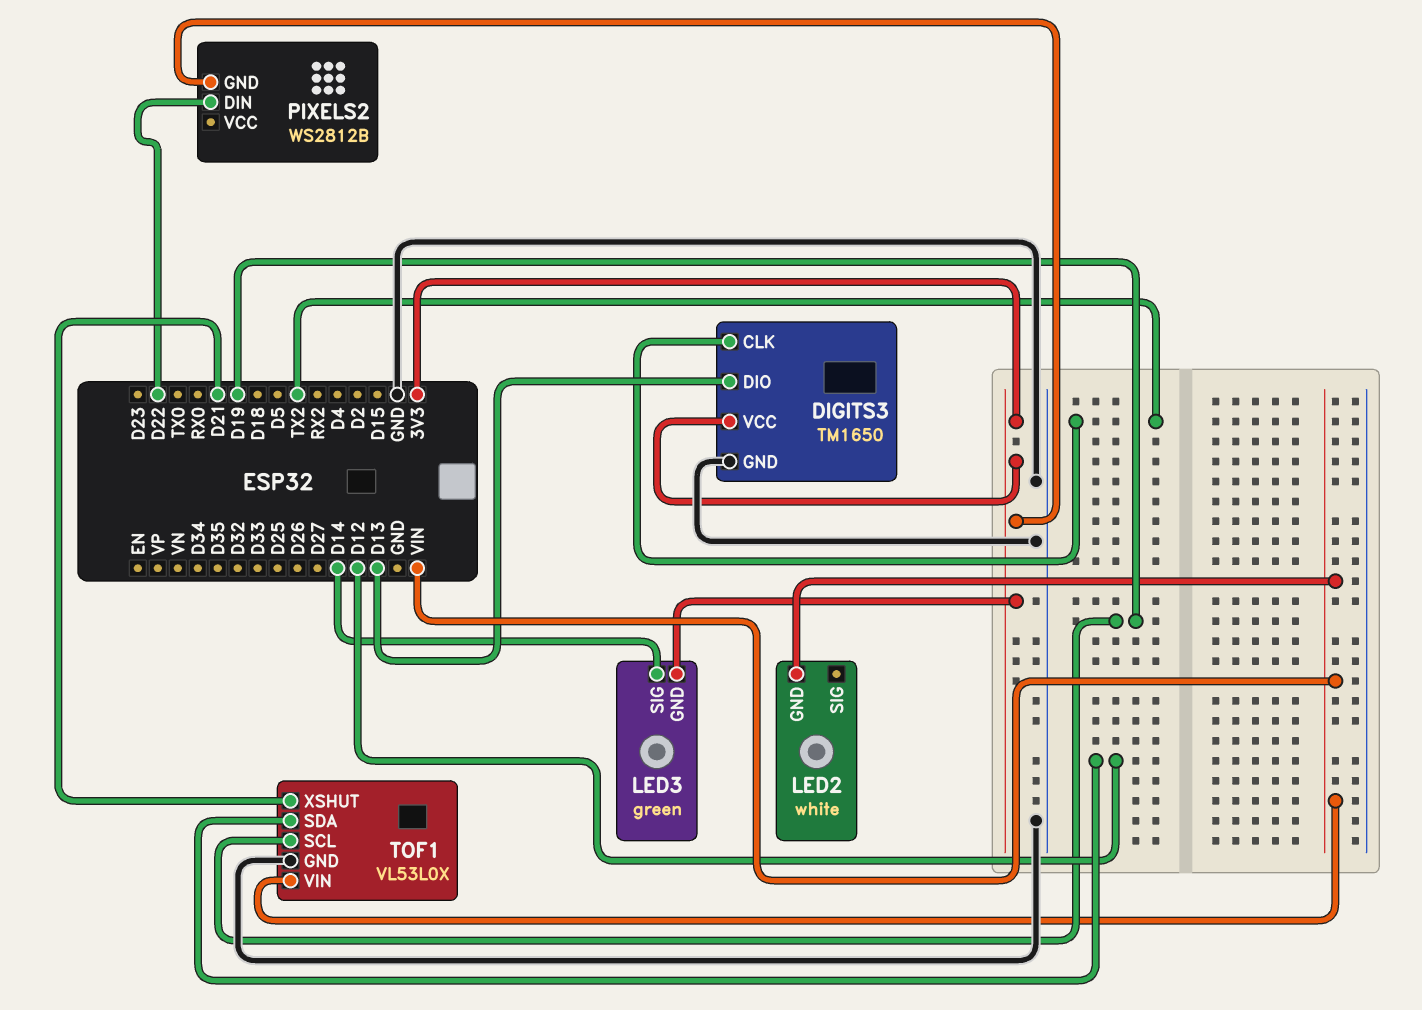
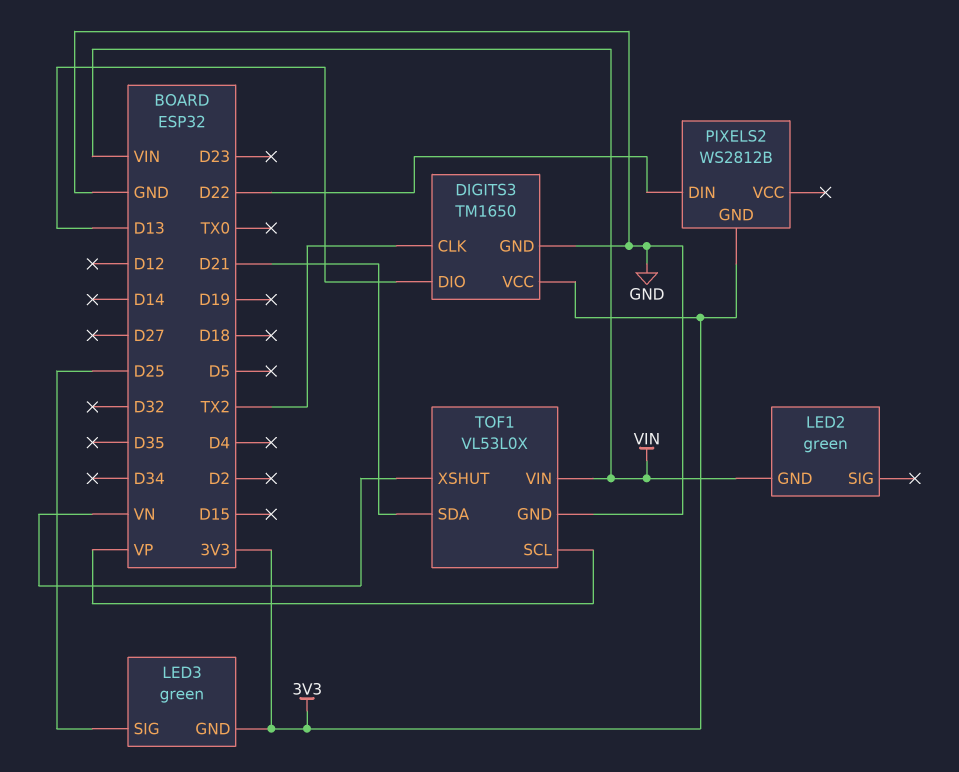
LED2: white -> green
LED3 pin SIG: D14 -> D25
TOF1 pin SCL: D19 -> VP
TOF1 pin SDA: D12 -> D21
TOF1 pin XSHUT: D21 -> VN

